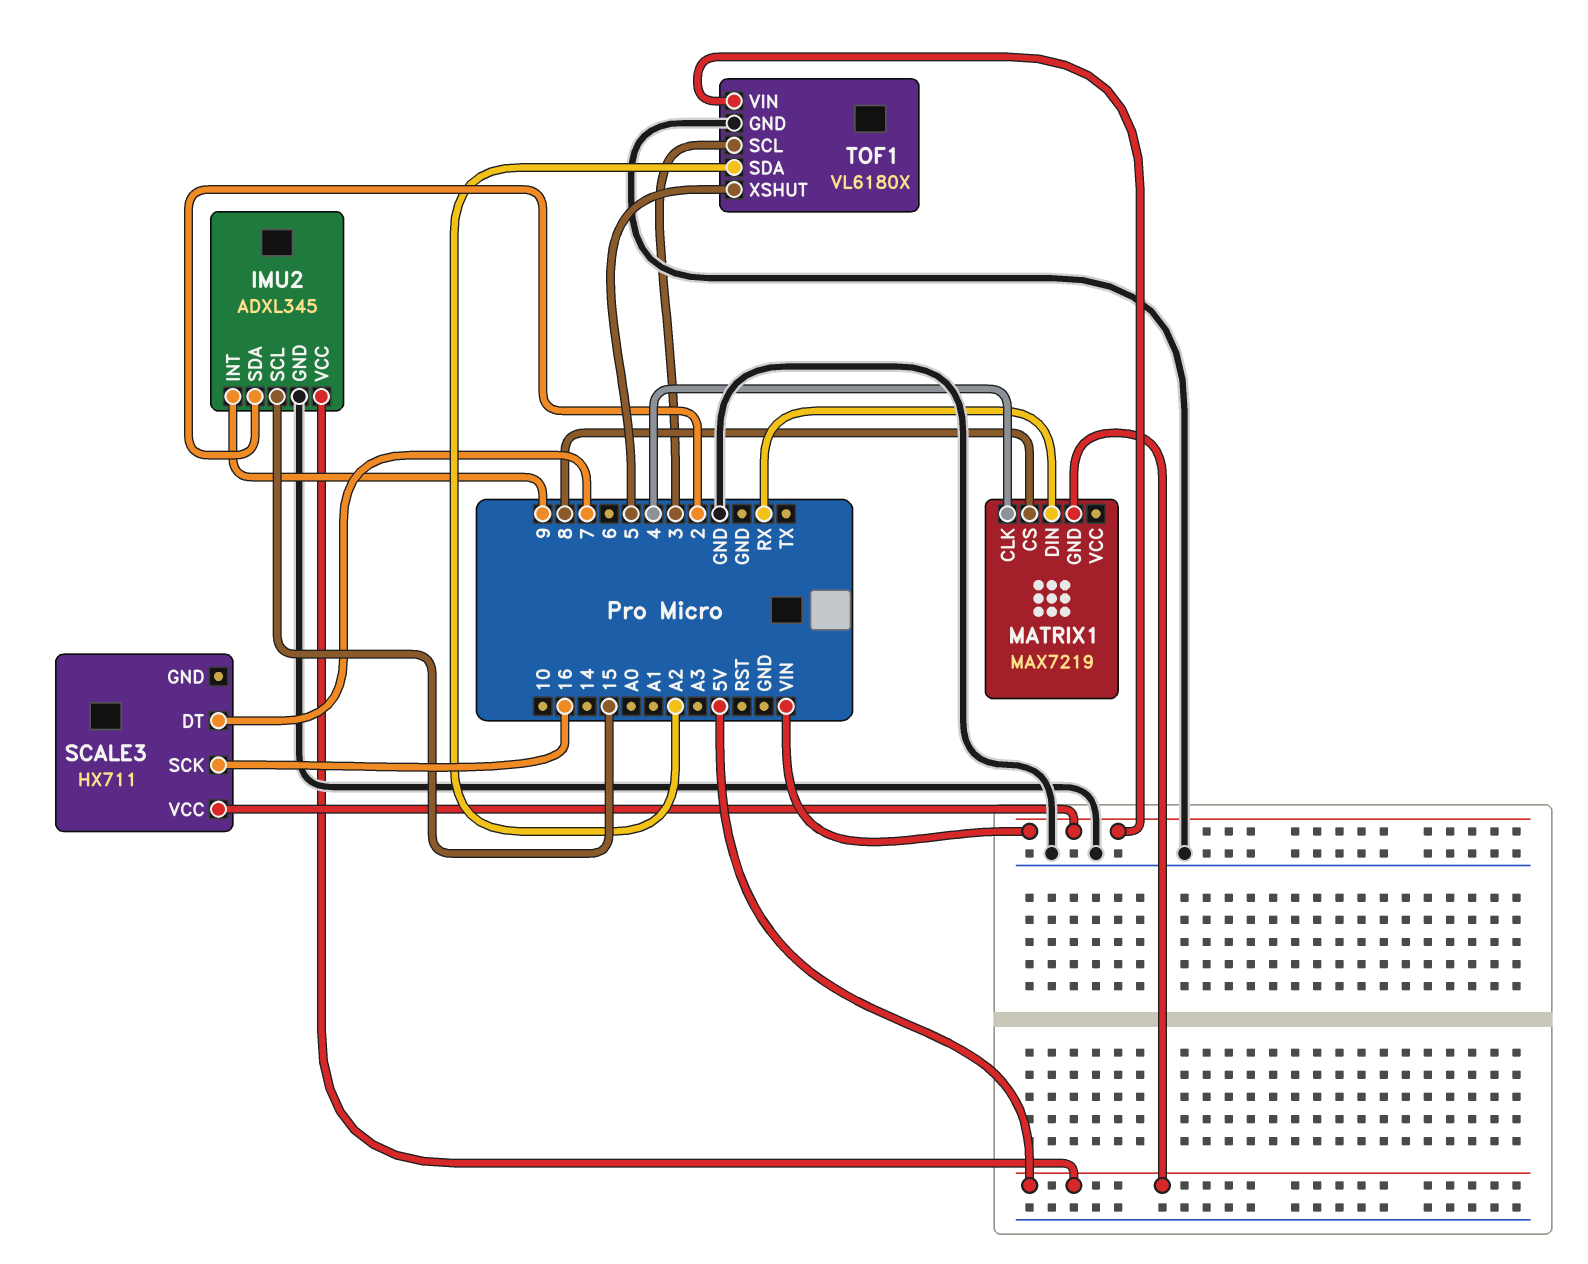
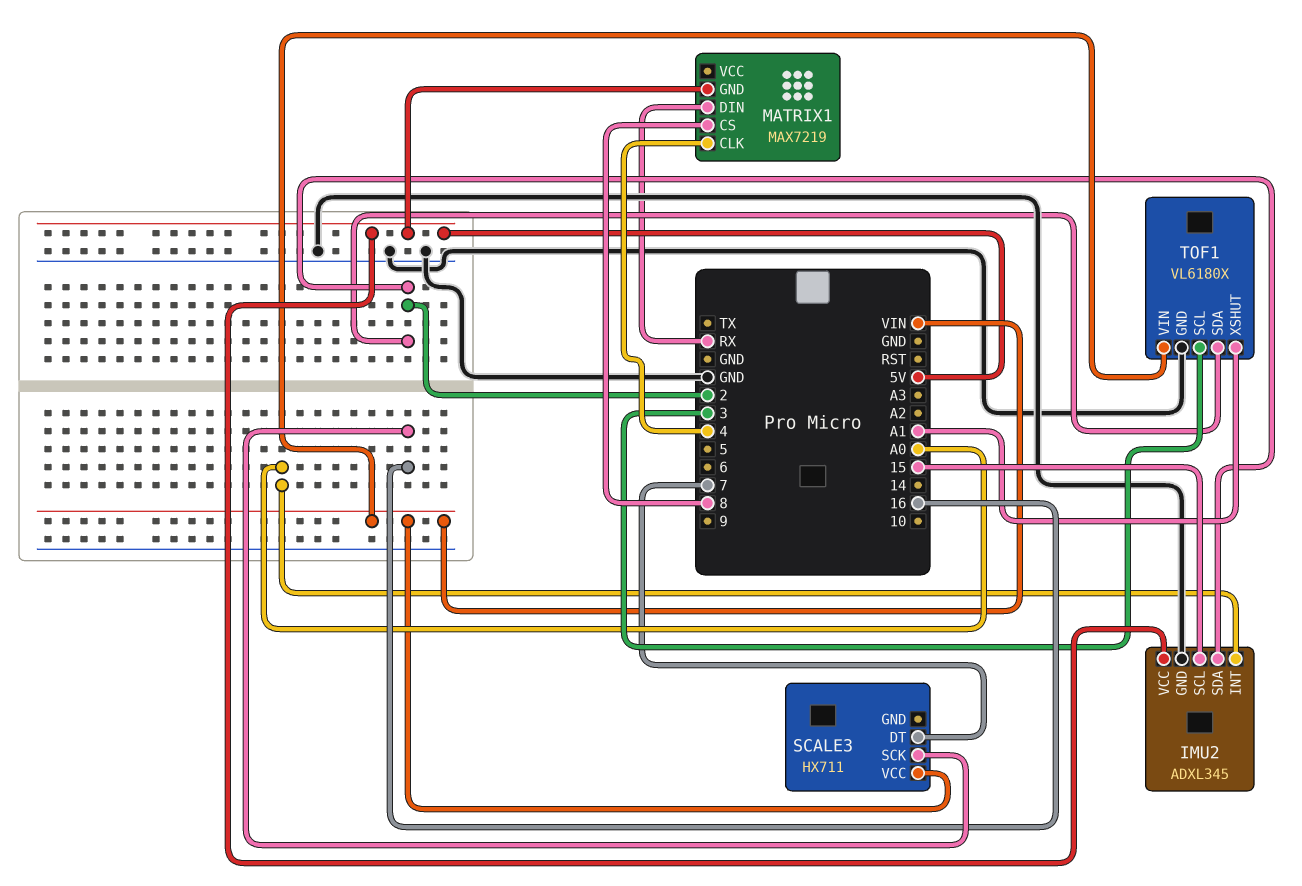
IMU2 pin INT: 9 -> A0
TOF1 pin SDA: A2 -> 2
TOF1 pin XSHUT: 5 -> A1

